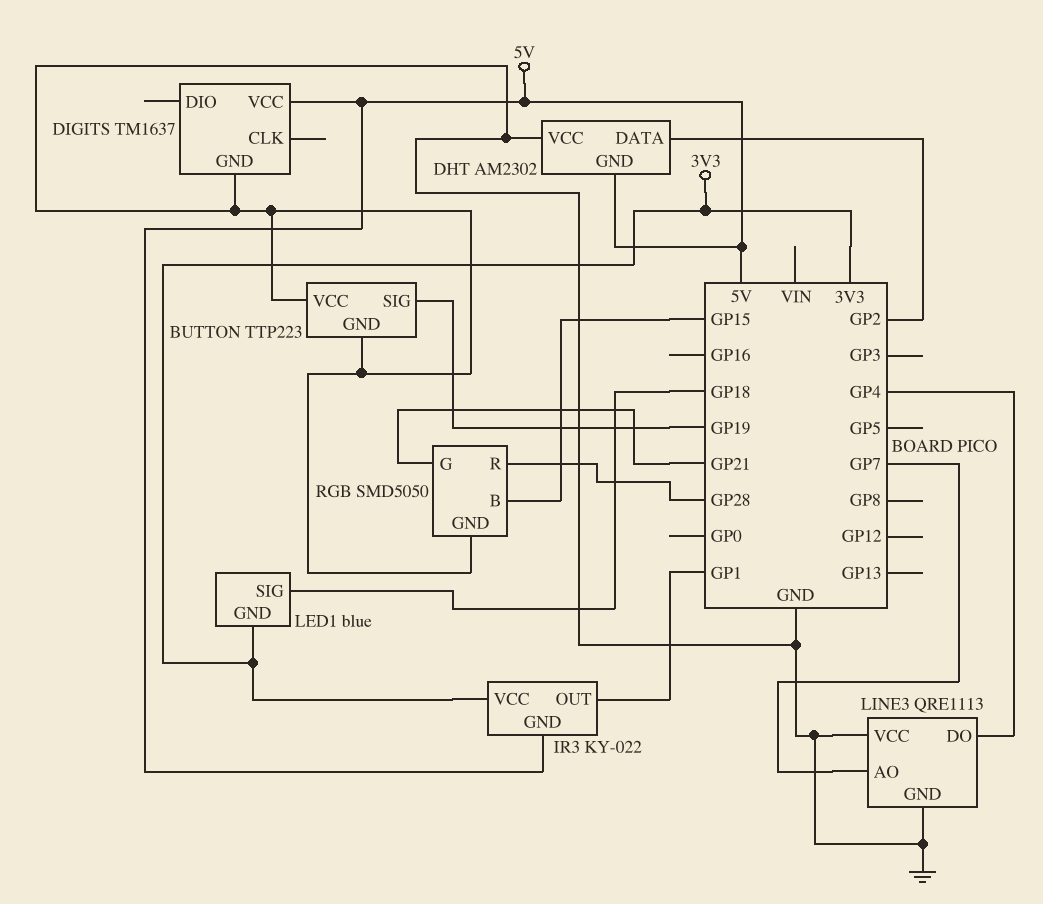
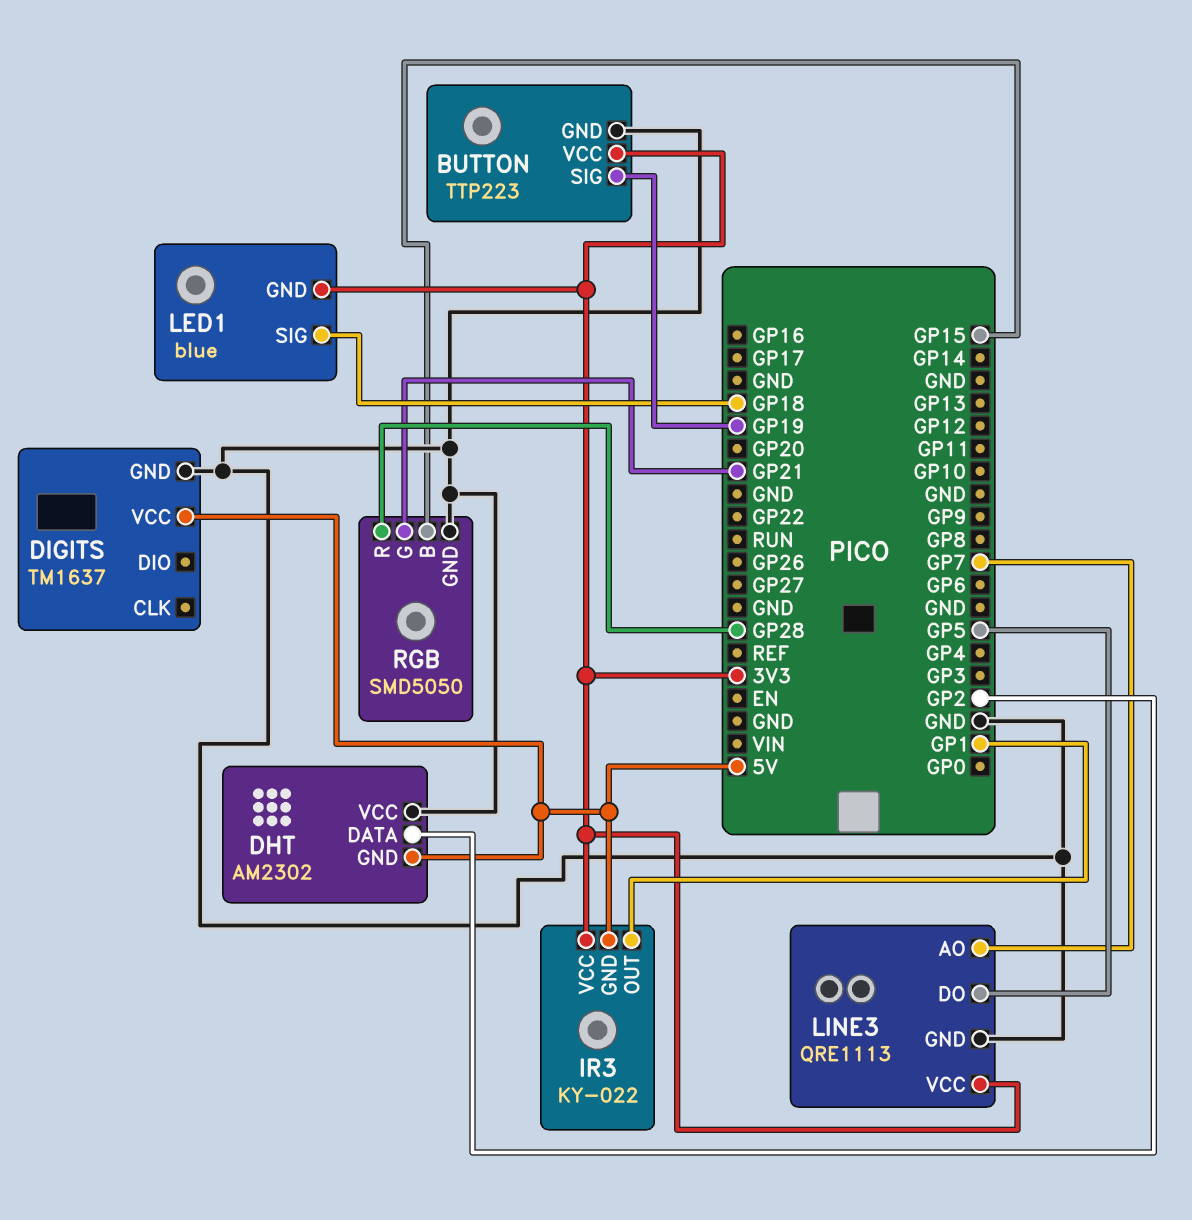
BUTTON pin VCC: GND -> 3V3
LINE3 pin DO: GP4 -> GP5
LINE3 pin VCC: GND -> 3V3

